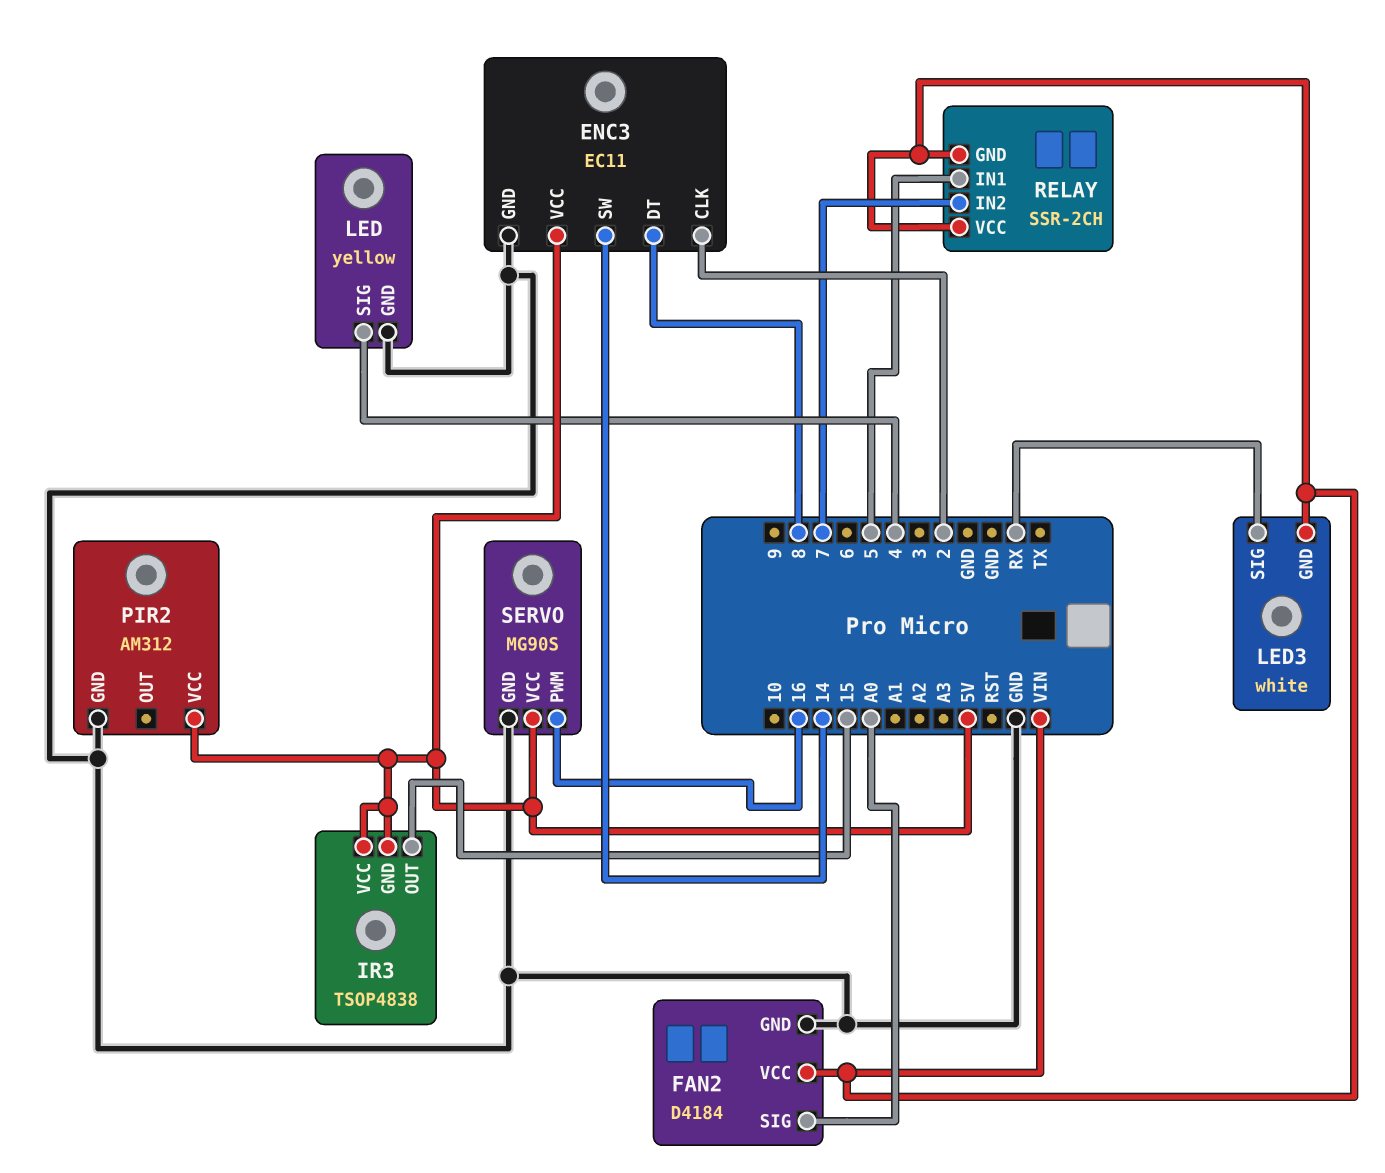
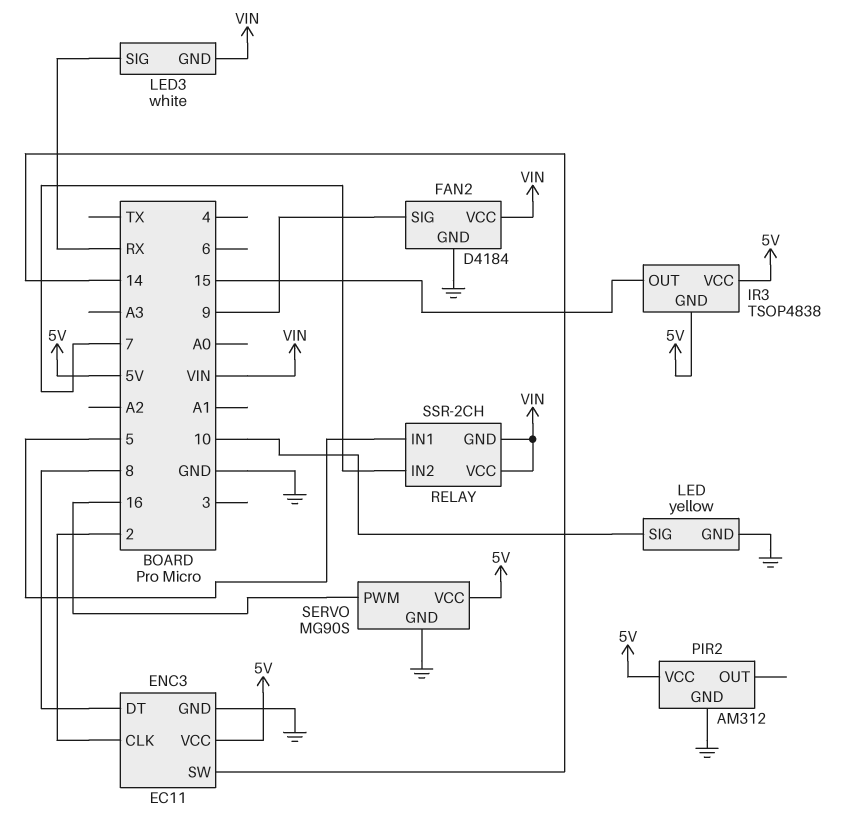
FAN2 pin SIG: A0 -> 9
LED pin SIG: 4 -> 10

